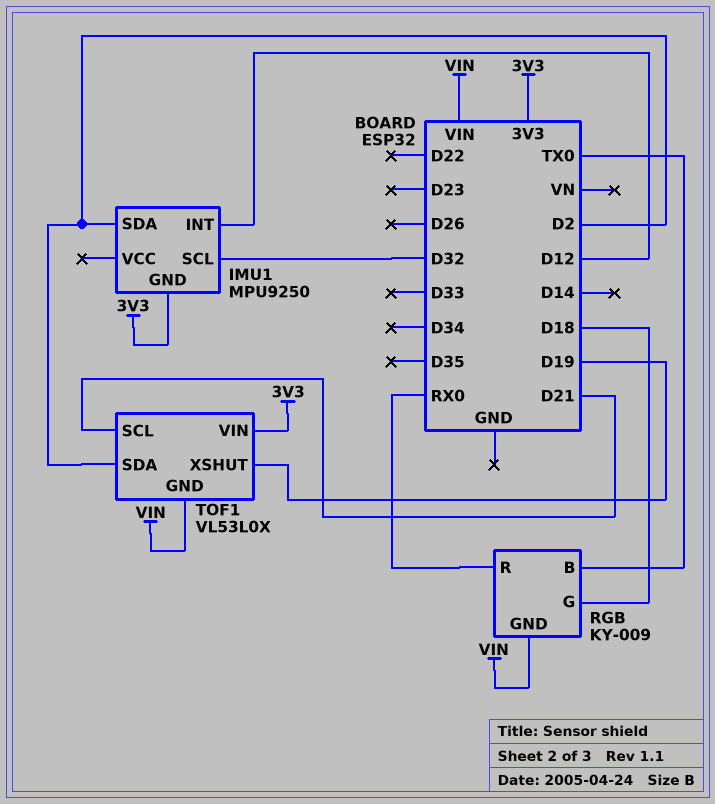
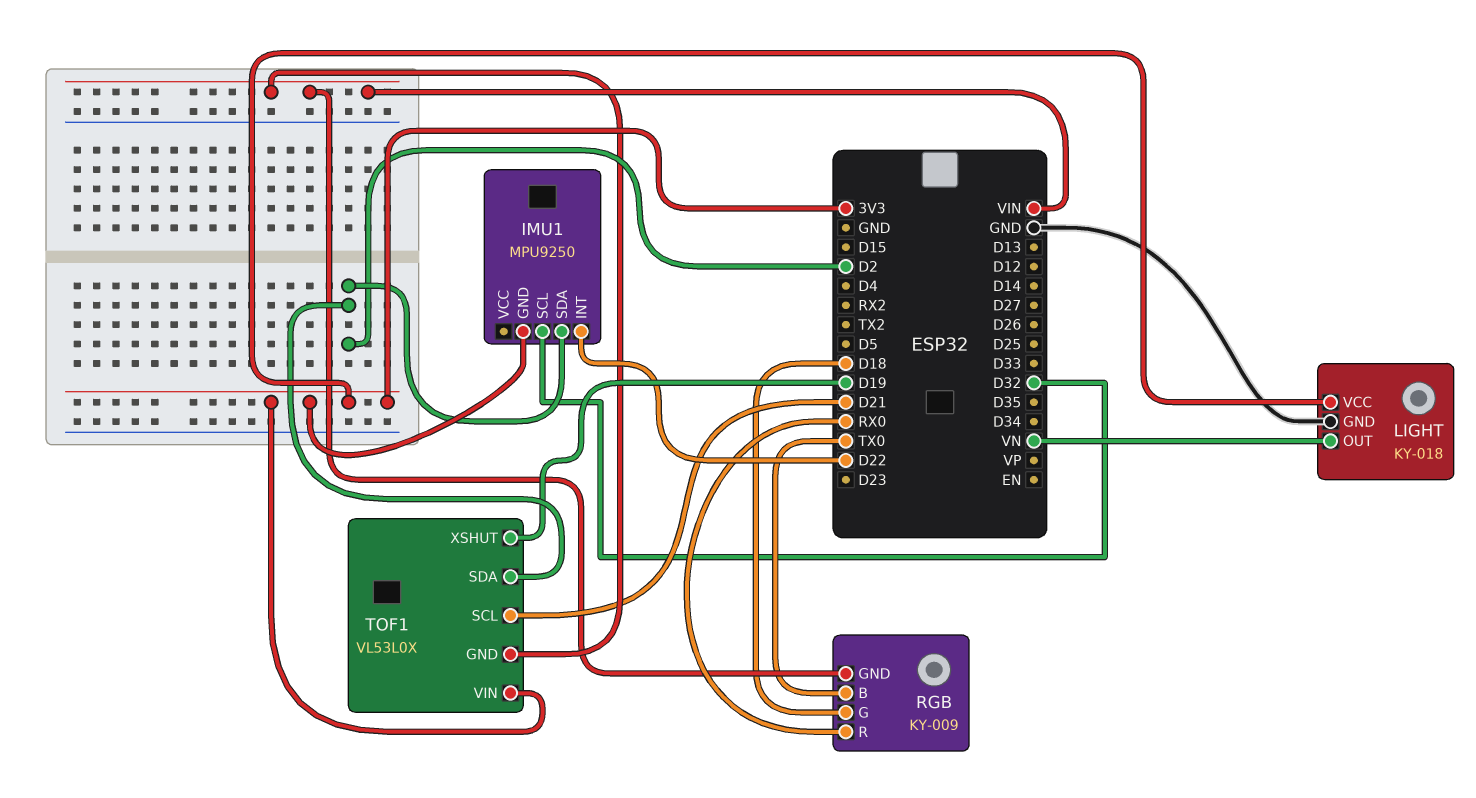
IMU1 pin INT: D12 -> D22
LIGHT: none -> KY-018
LIGHT pin GND: none -> GND
LIGHT pin OUT: none -> VN
LIGHT pin VCC: none -> 3V3

